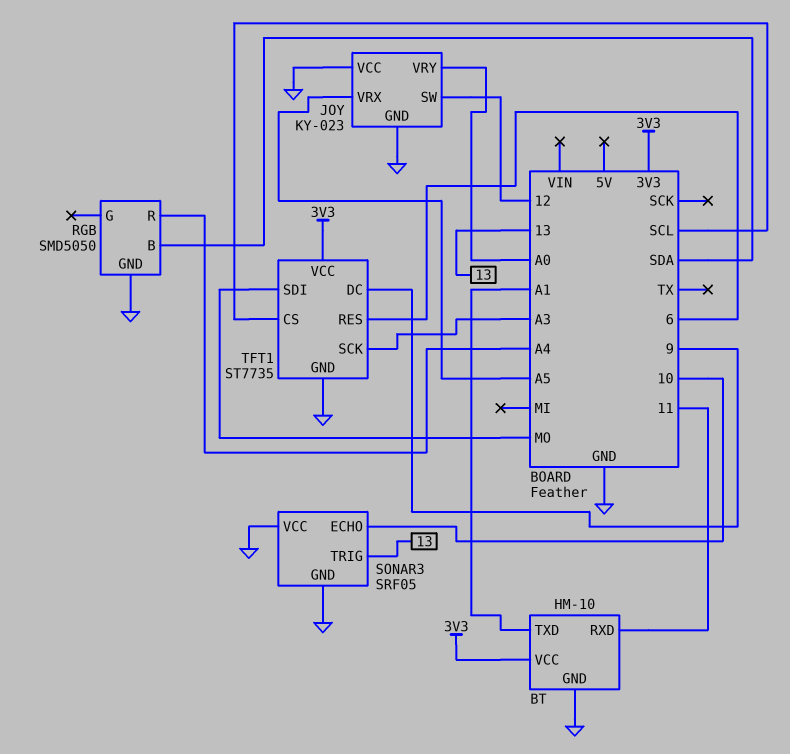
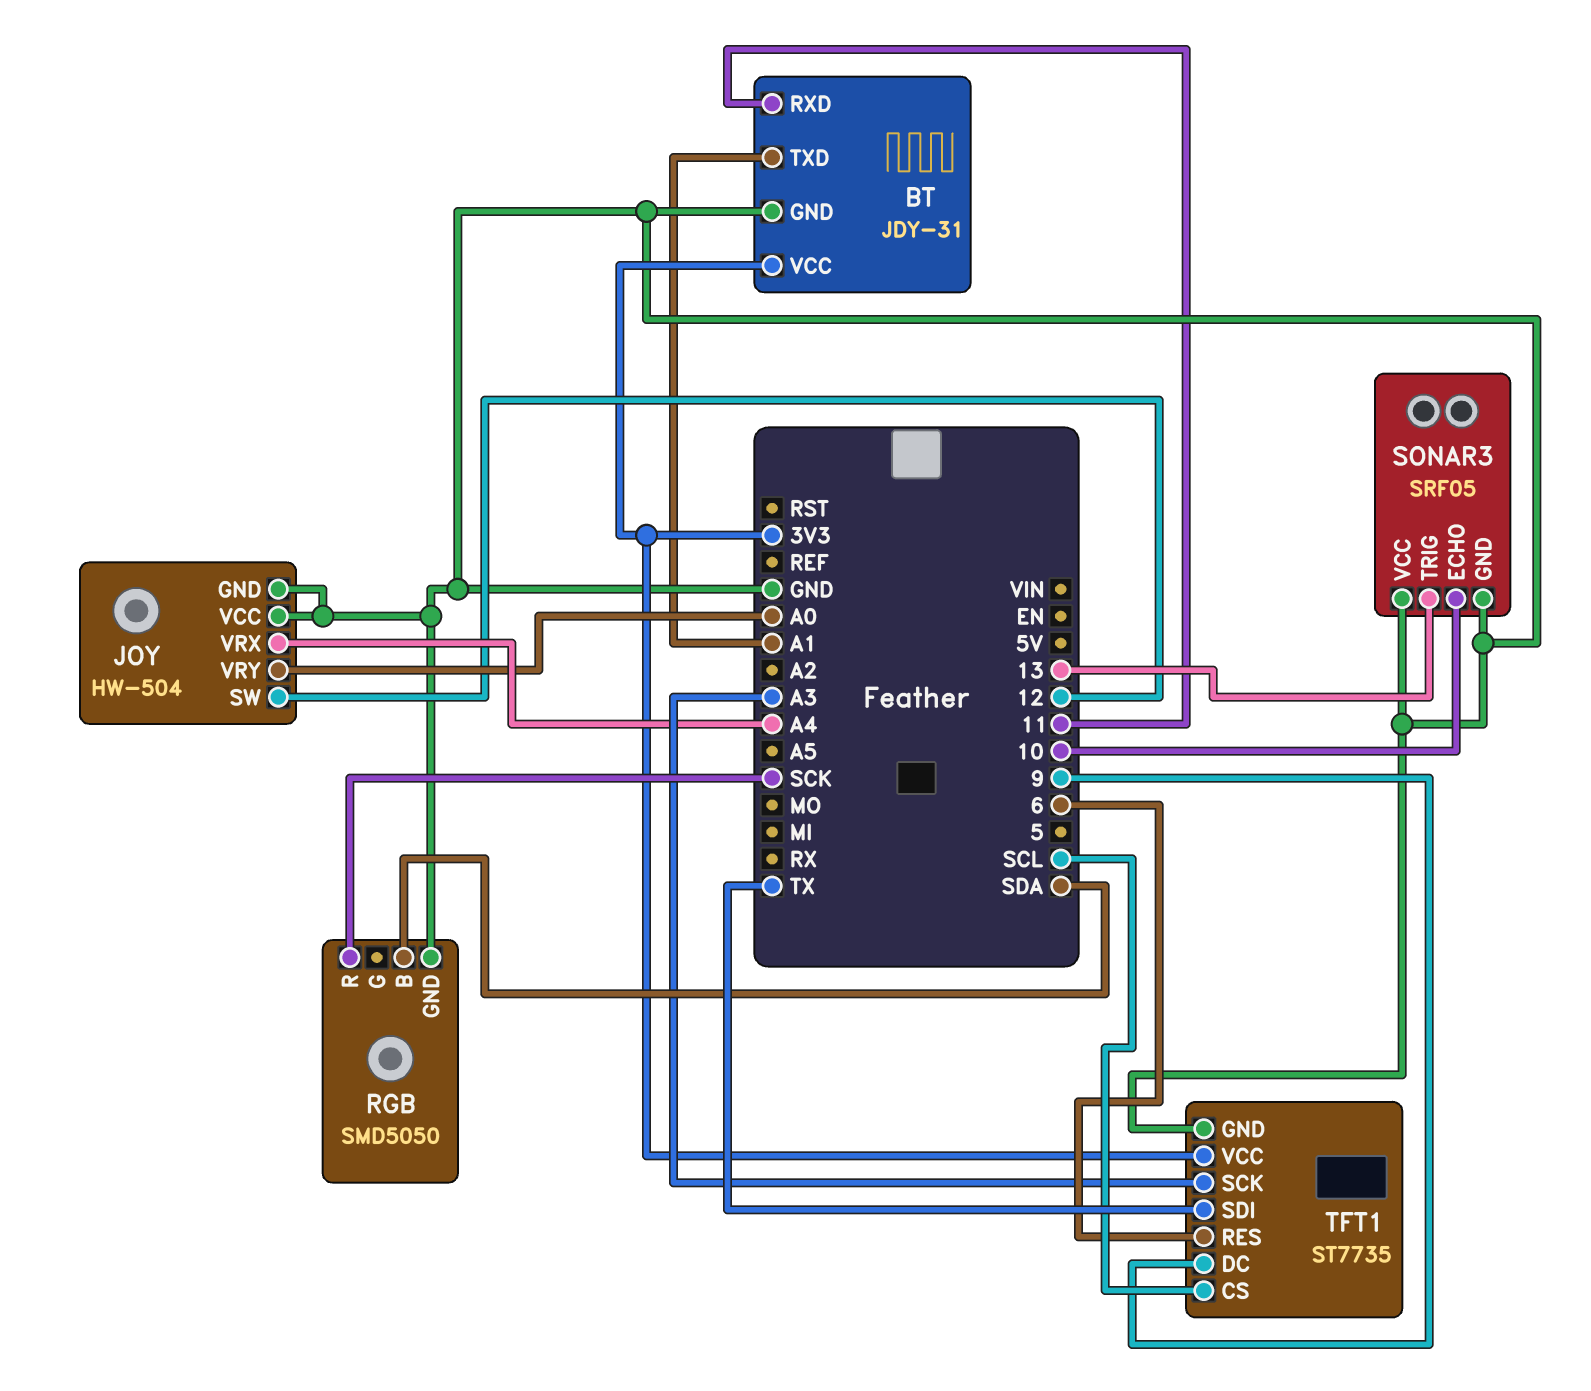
BT: HM-10 -> JDY-31
JOY: KY-023 -> HW-504
JOY pin VRX: A5 -> A4
RGB pin R: A4 -> SCK
TFT1 pin SDI: MO -> TX

